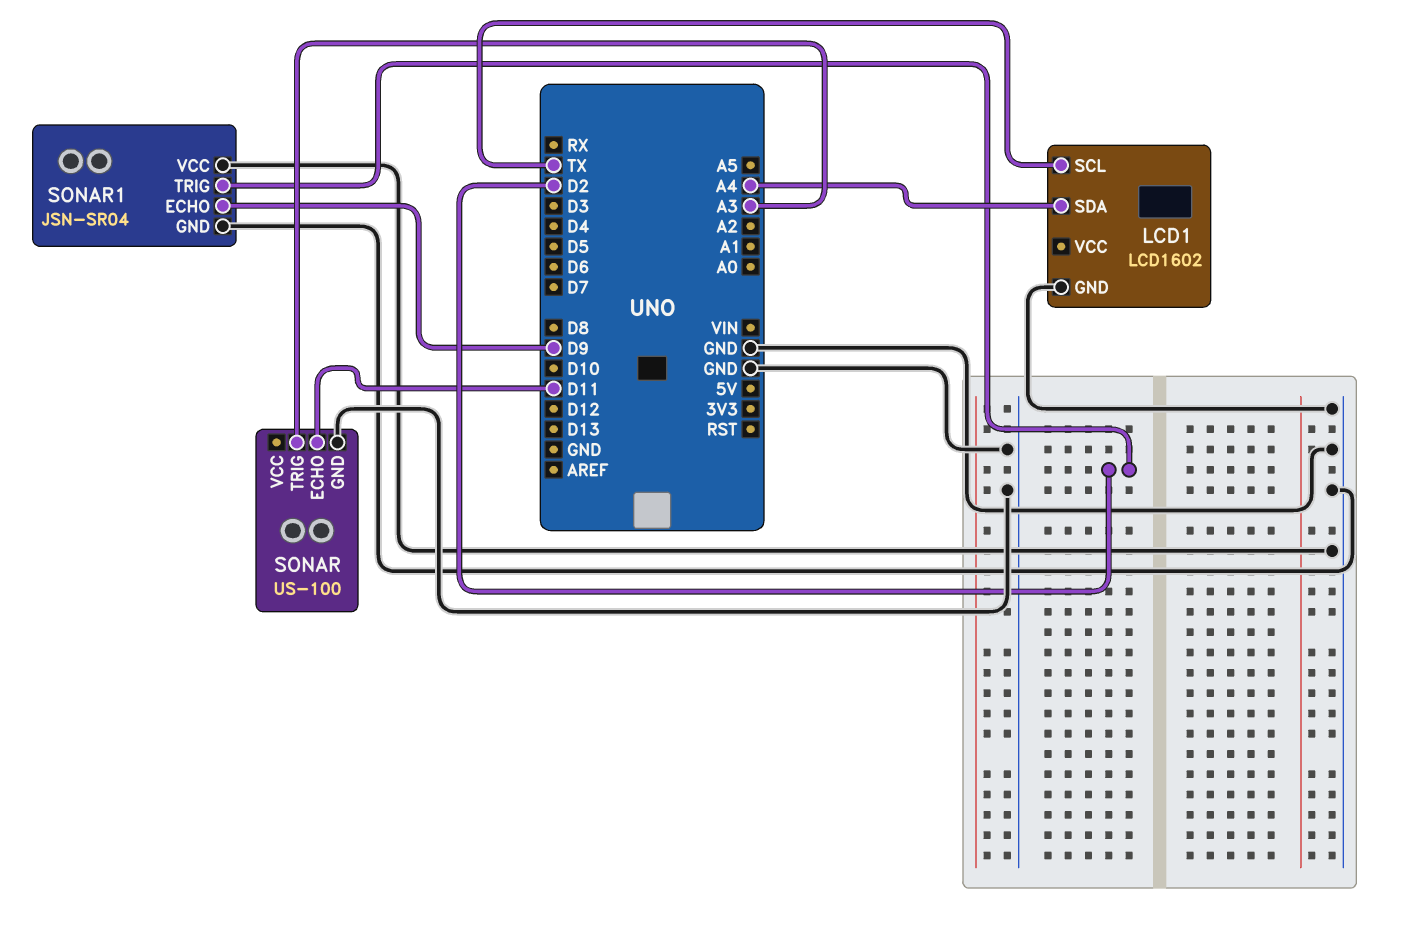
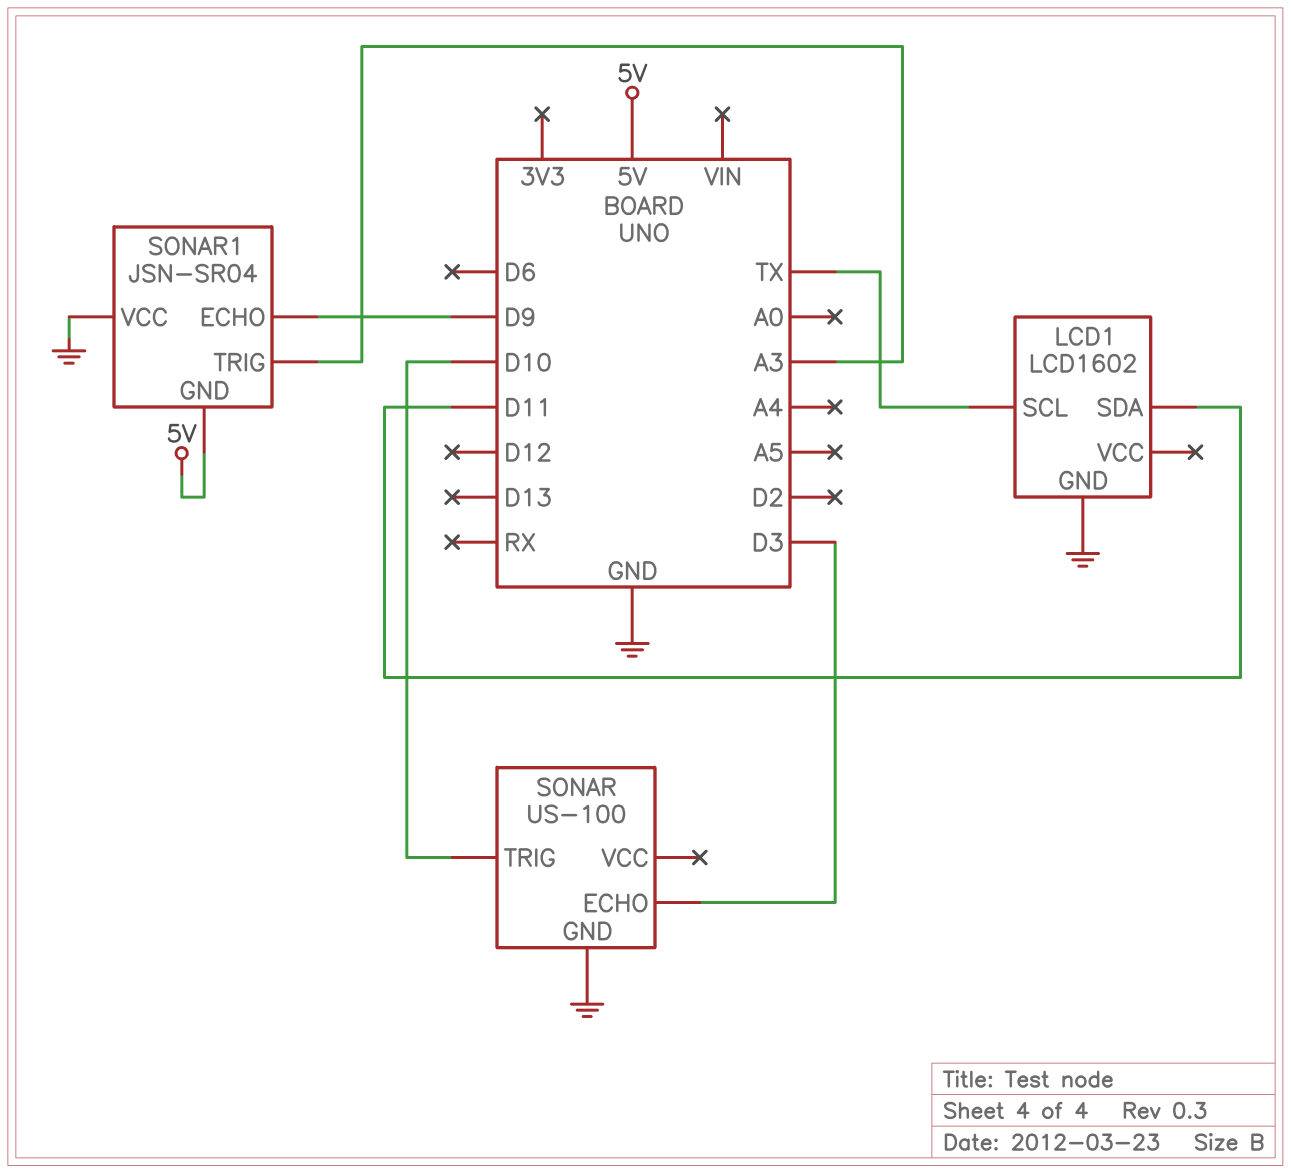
LCD1 pin SDA: A4 -> D11
SONAR pin ECHO: D11 -> D3
SONAR pin TRIG: A3 -> D10
SONAR1 pin GND: GND -> 5V
SONAR1 pin TRIG: D2 -> A3

